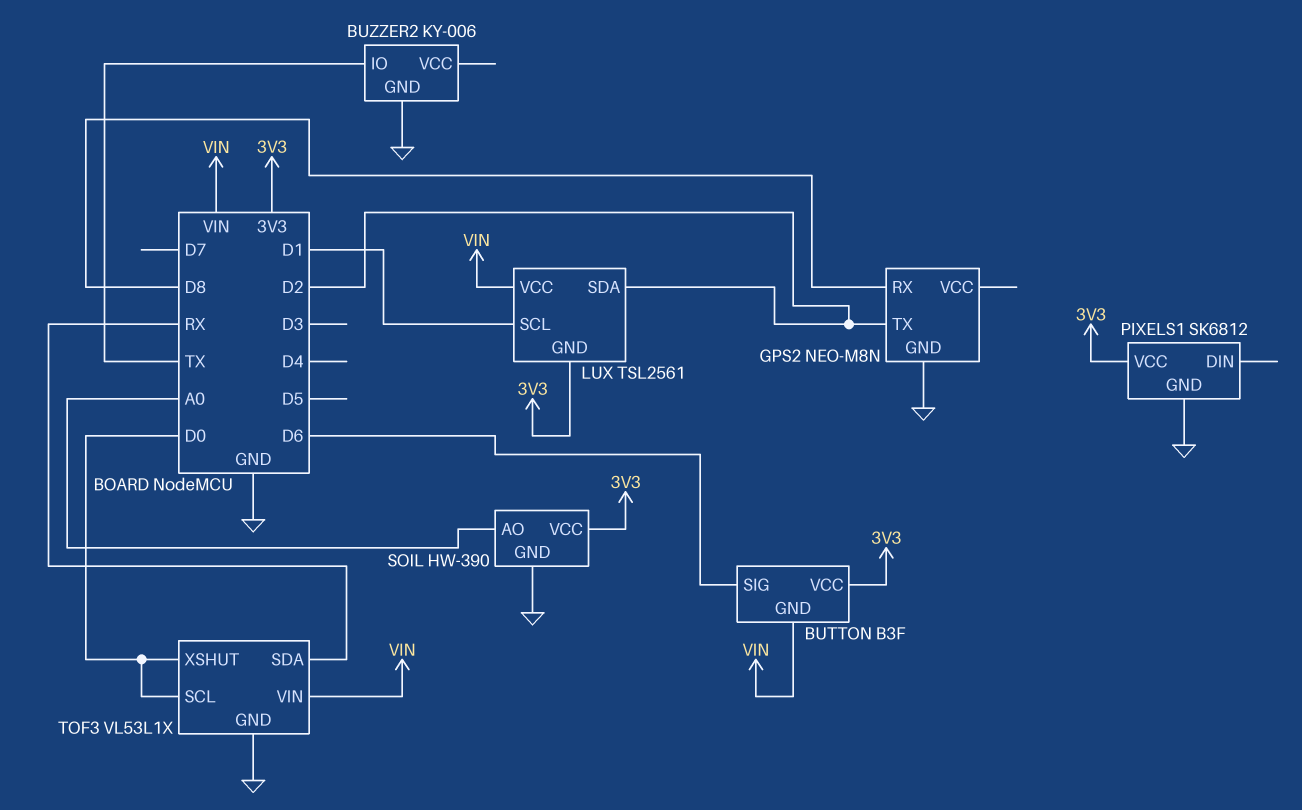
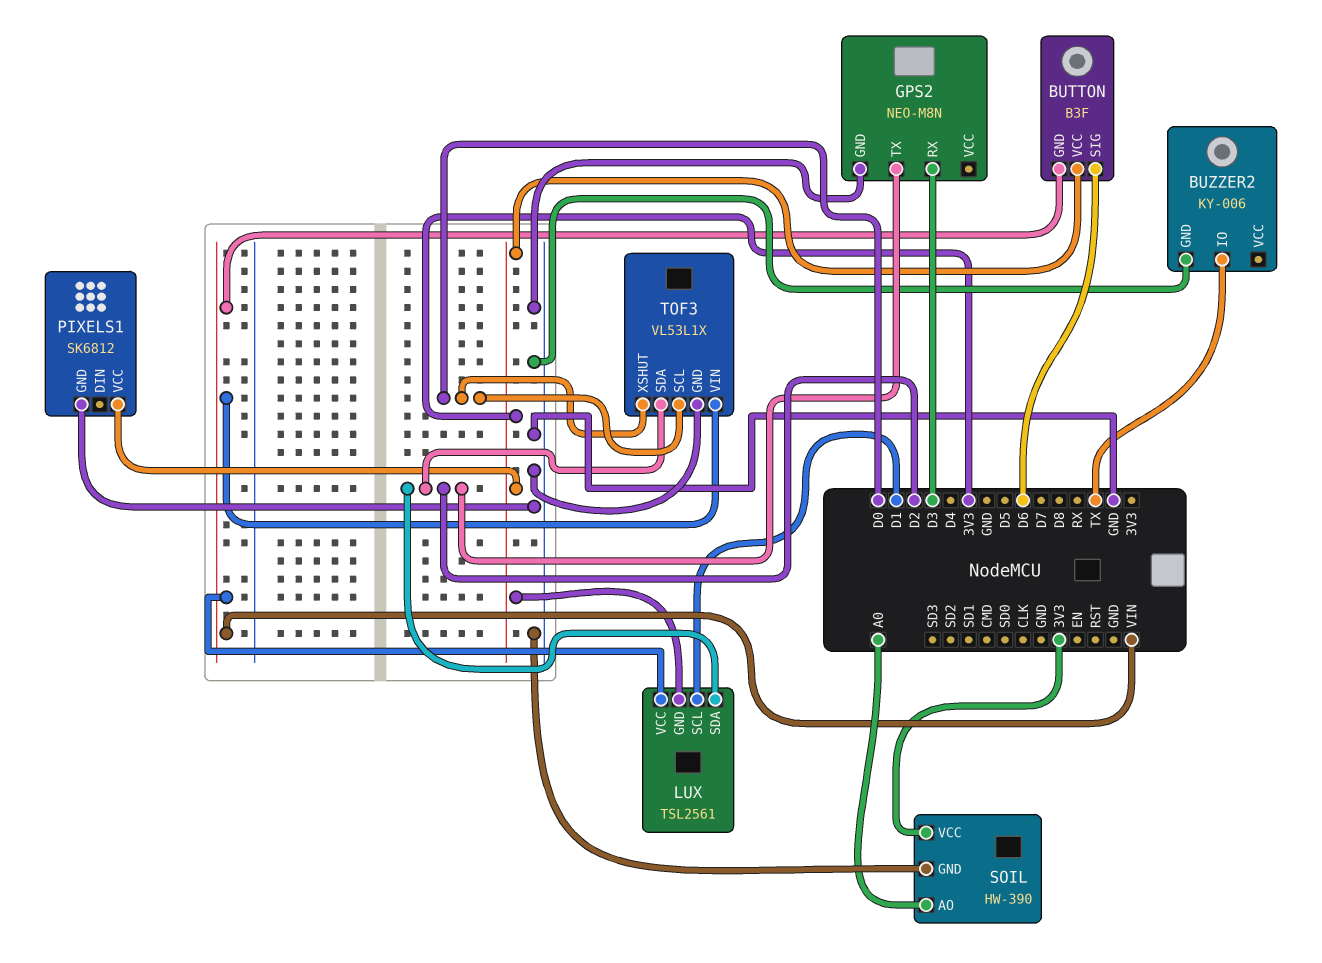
GPS2 pin RX: D8 -> D3
TOF3 pin SDA: RX -> D2

